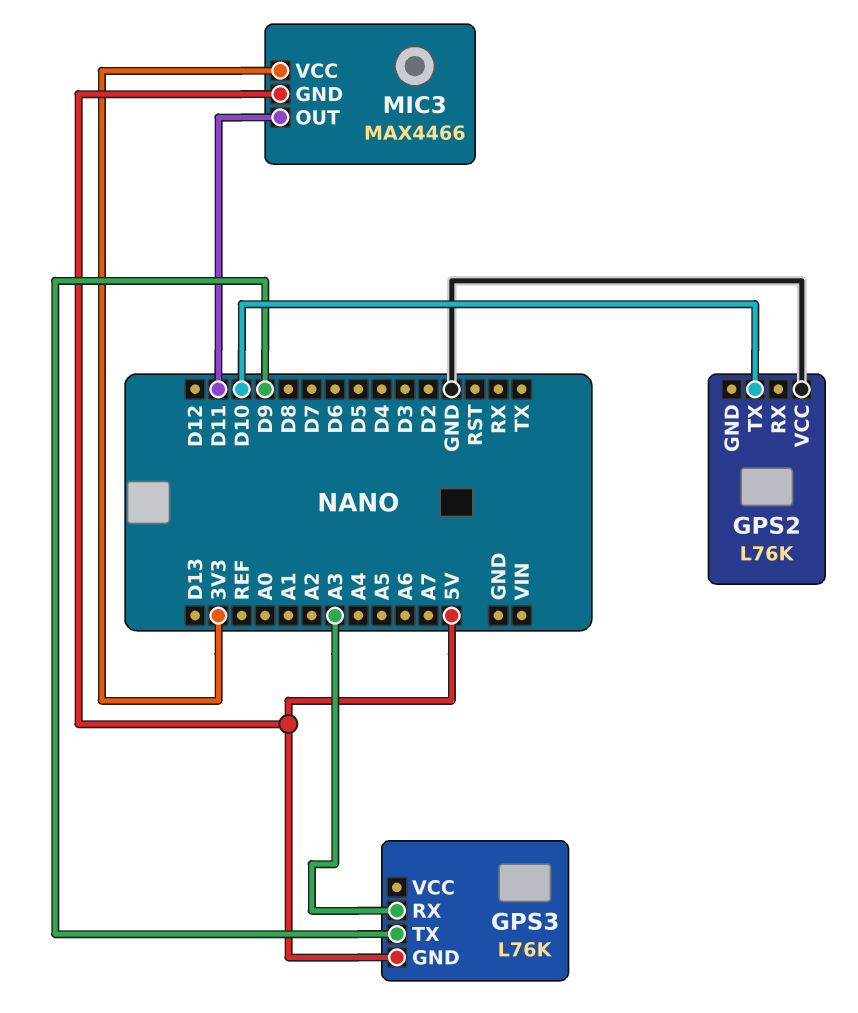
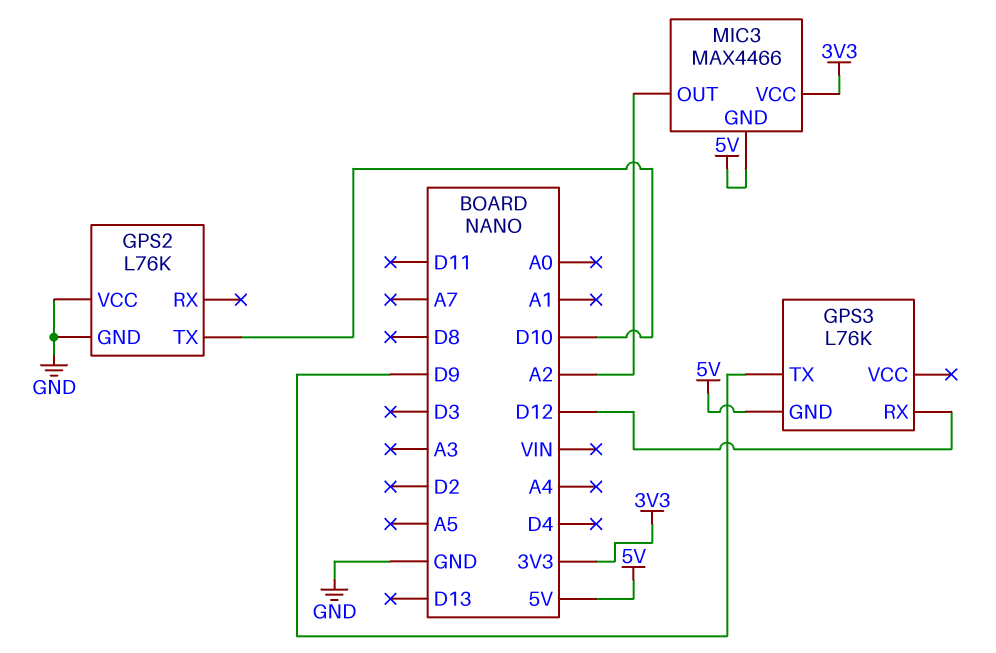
GPS2 pin GND: none -> GND
GPS3 pin RX: A3 -> D12
MIC3 pin OUT: D11 -> A2

